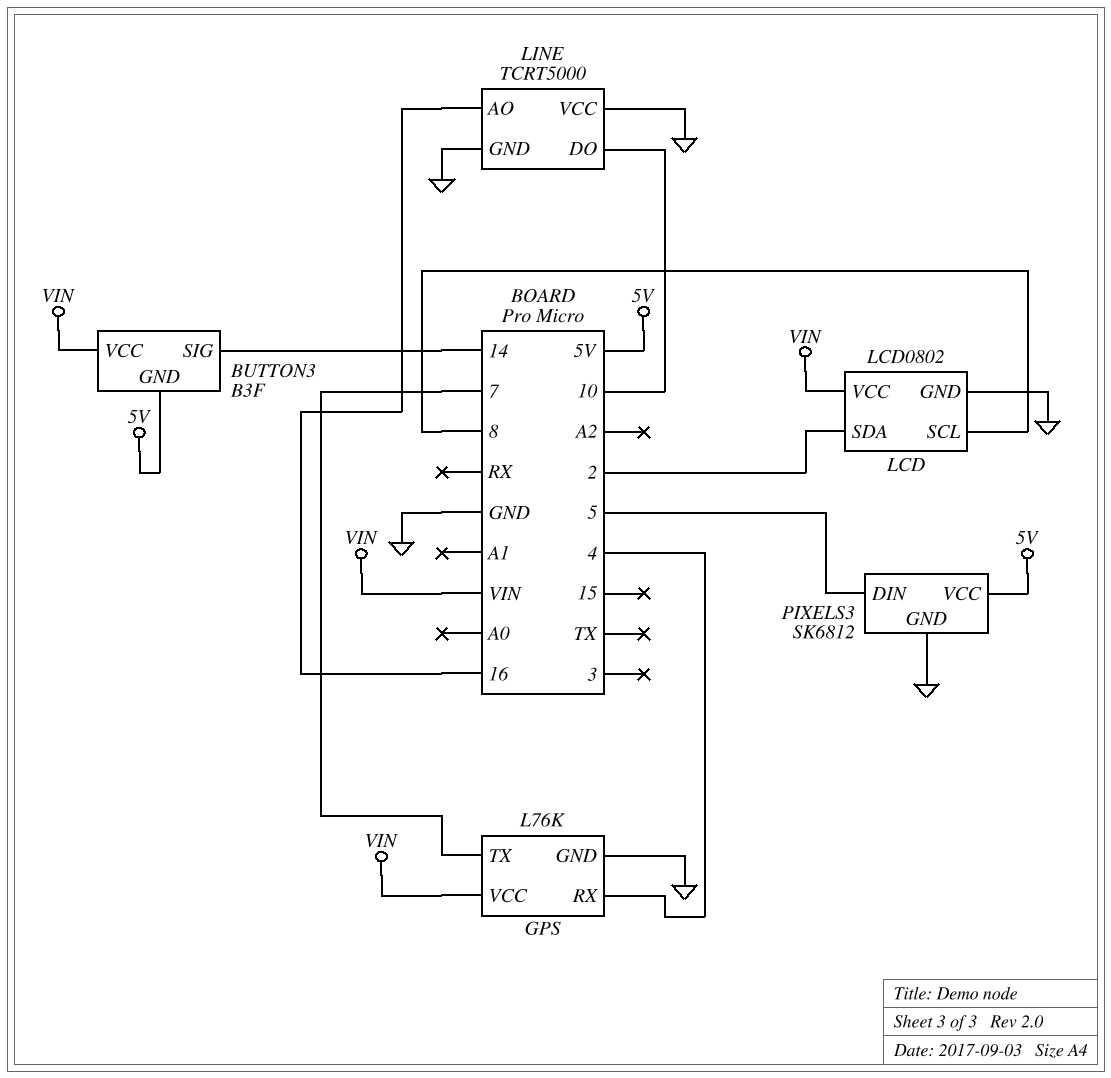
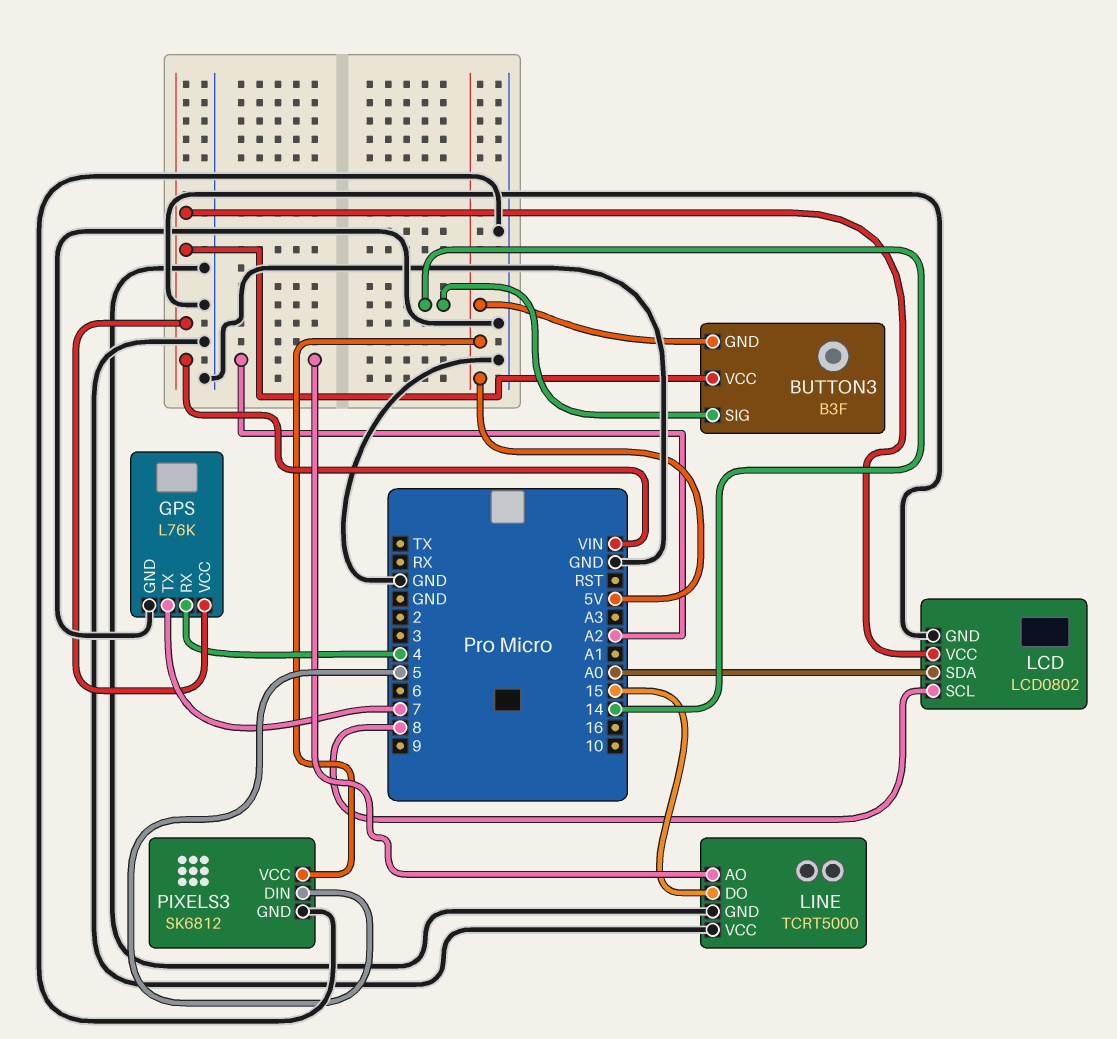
LCD pin SDA: 2 -> A0
LINE pin AO: 16 -> A2
LINE pin DO: 10 -> 15

